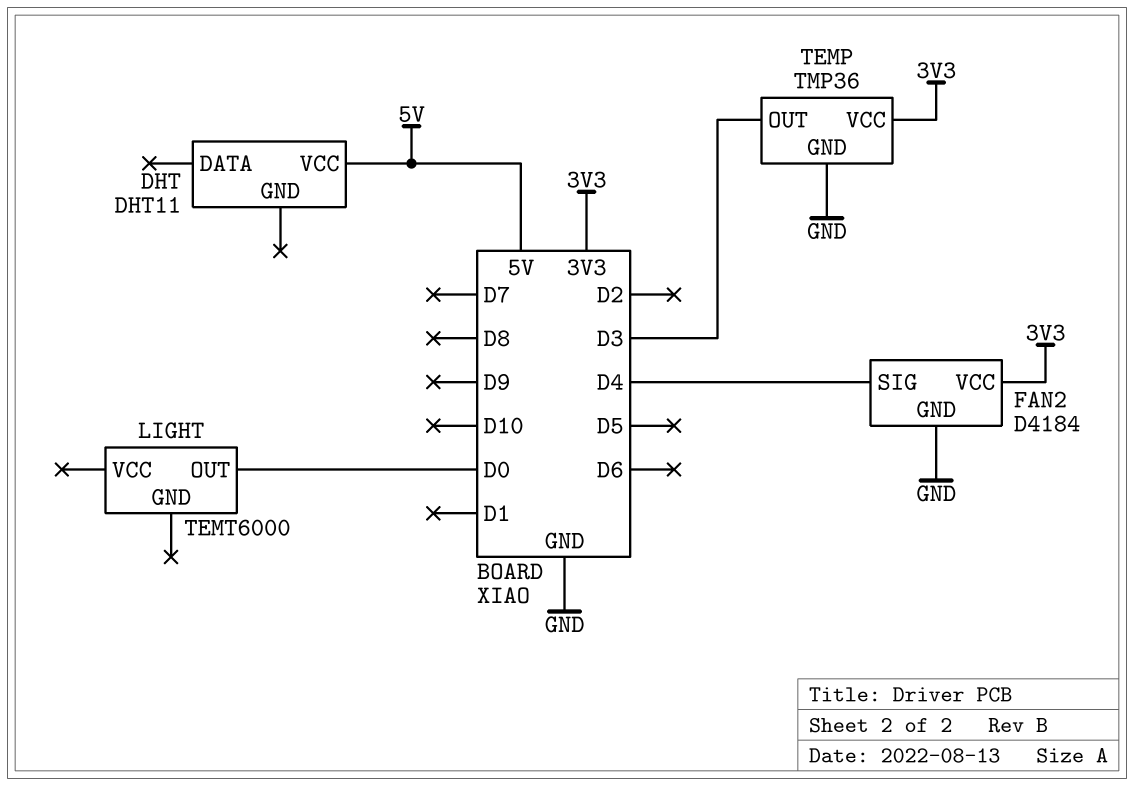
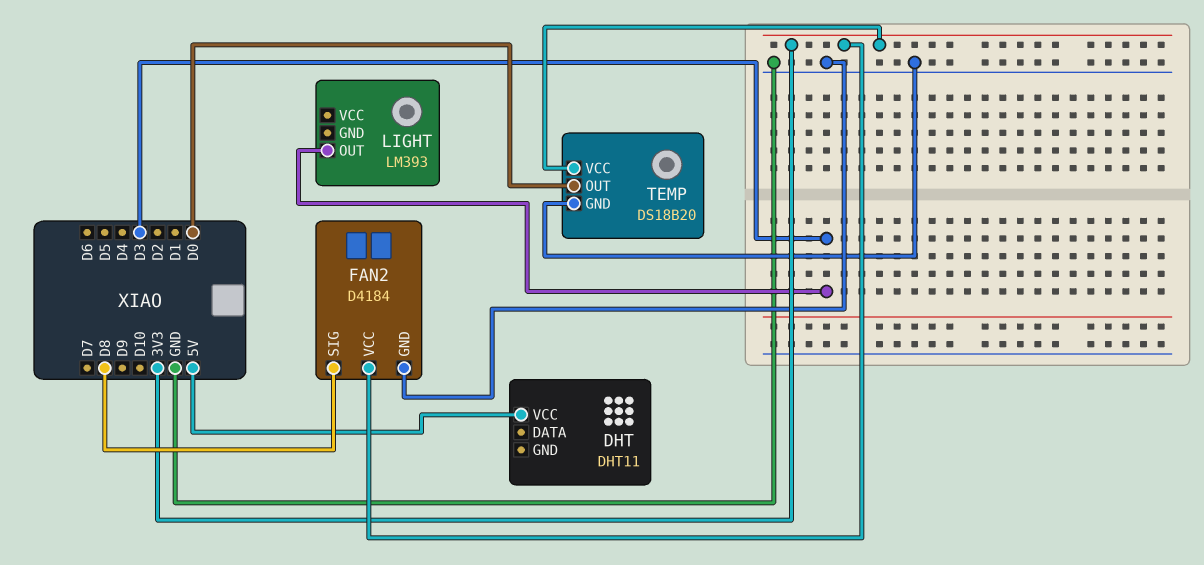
FAN2 pin SIG: D4 -> D8
LIGHT: TEMT6000 -> LM393
LIGHT pin OUT: D0 -> D3
TEMP: TMP36 -> DS18B20
TEMP pin OUT: D3 -> D0

